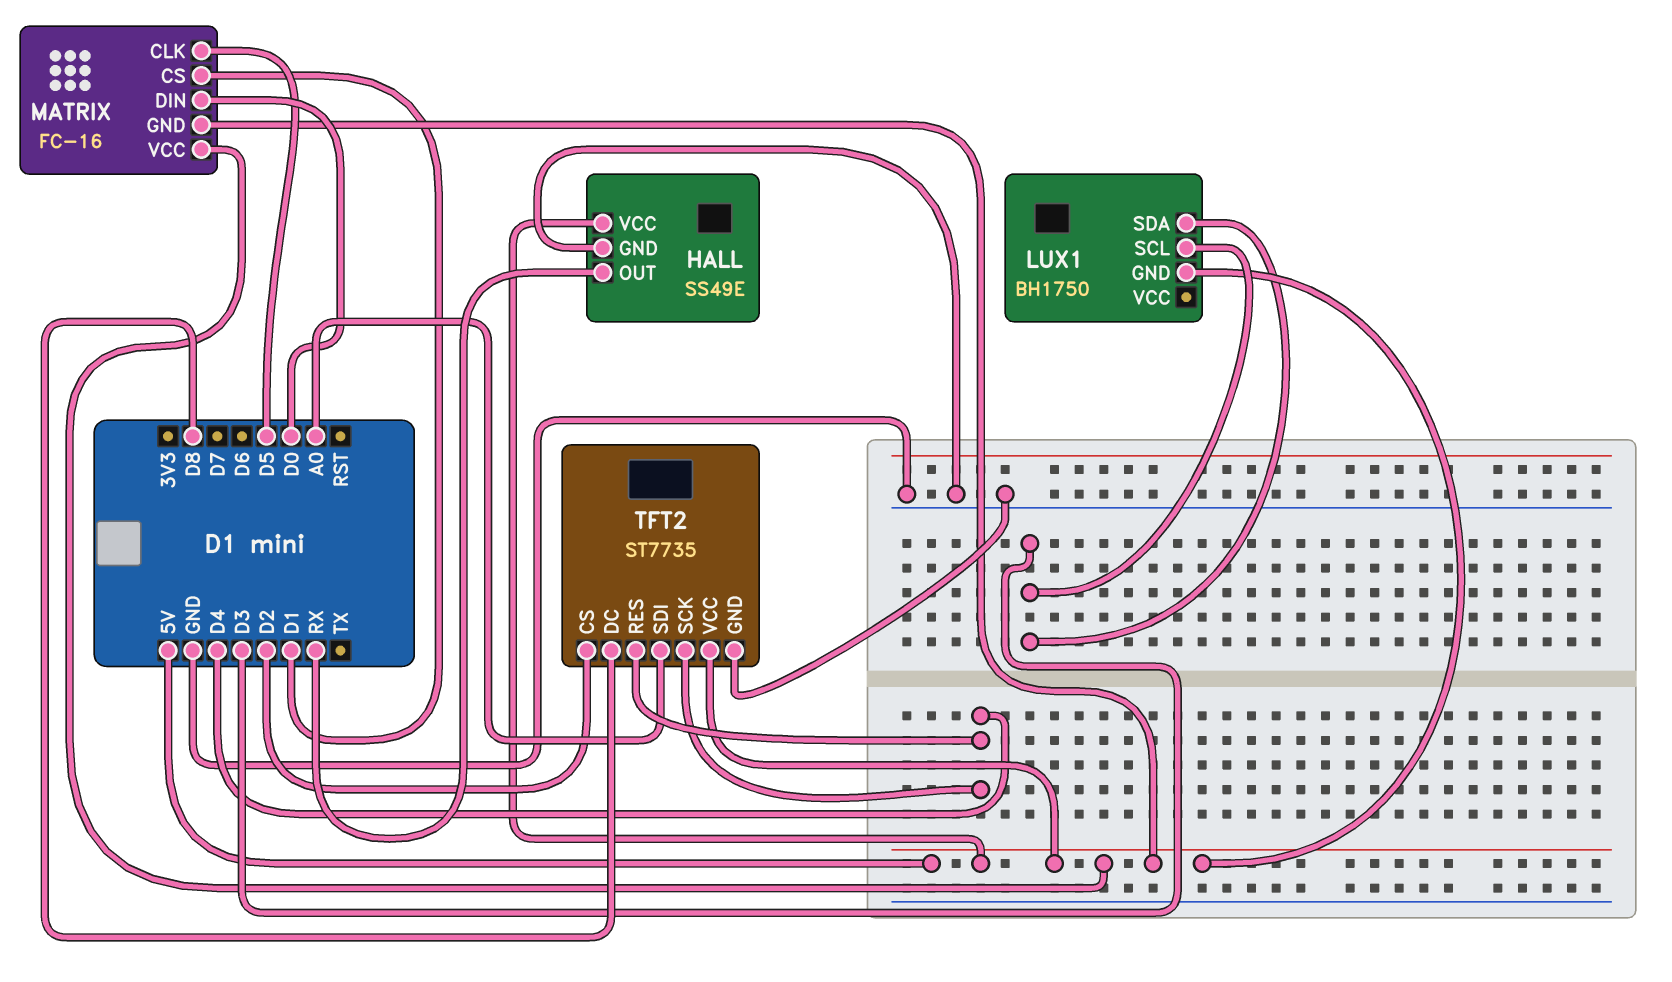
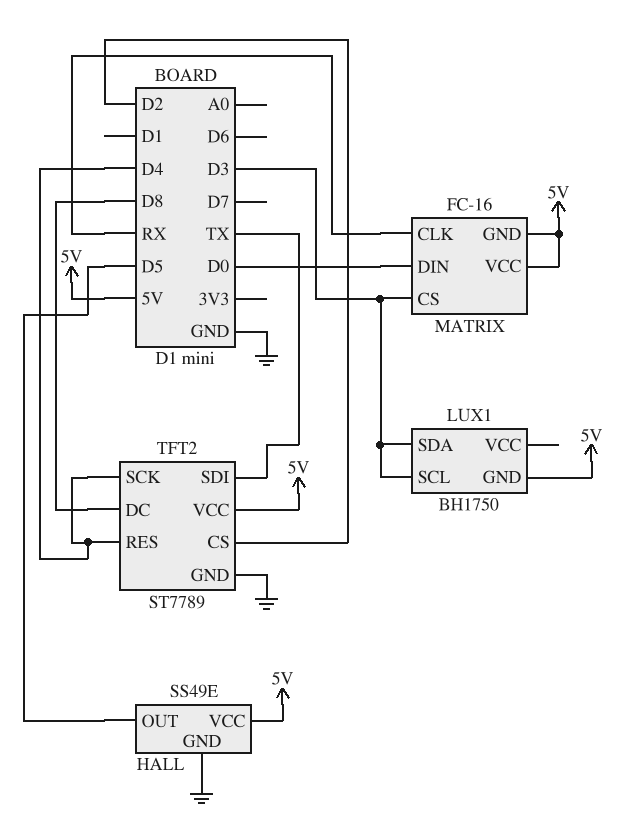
HALL pin OUT: RX -> D5
MATRIX pin CLK: D5 -> RX
MATRIX pin CS: D1 -> D3
TFT2: ST7735 -> ST7789
TFT2 pin SDI: A0 -> TX

